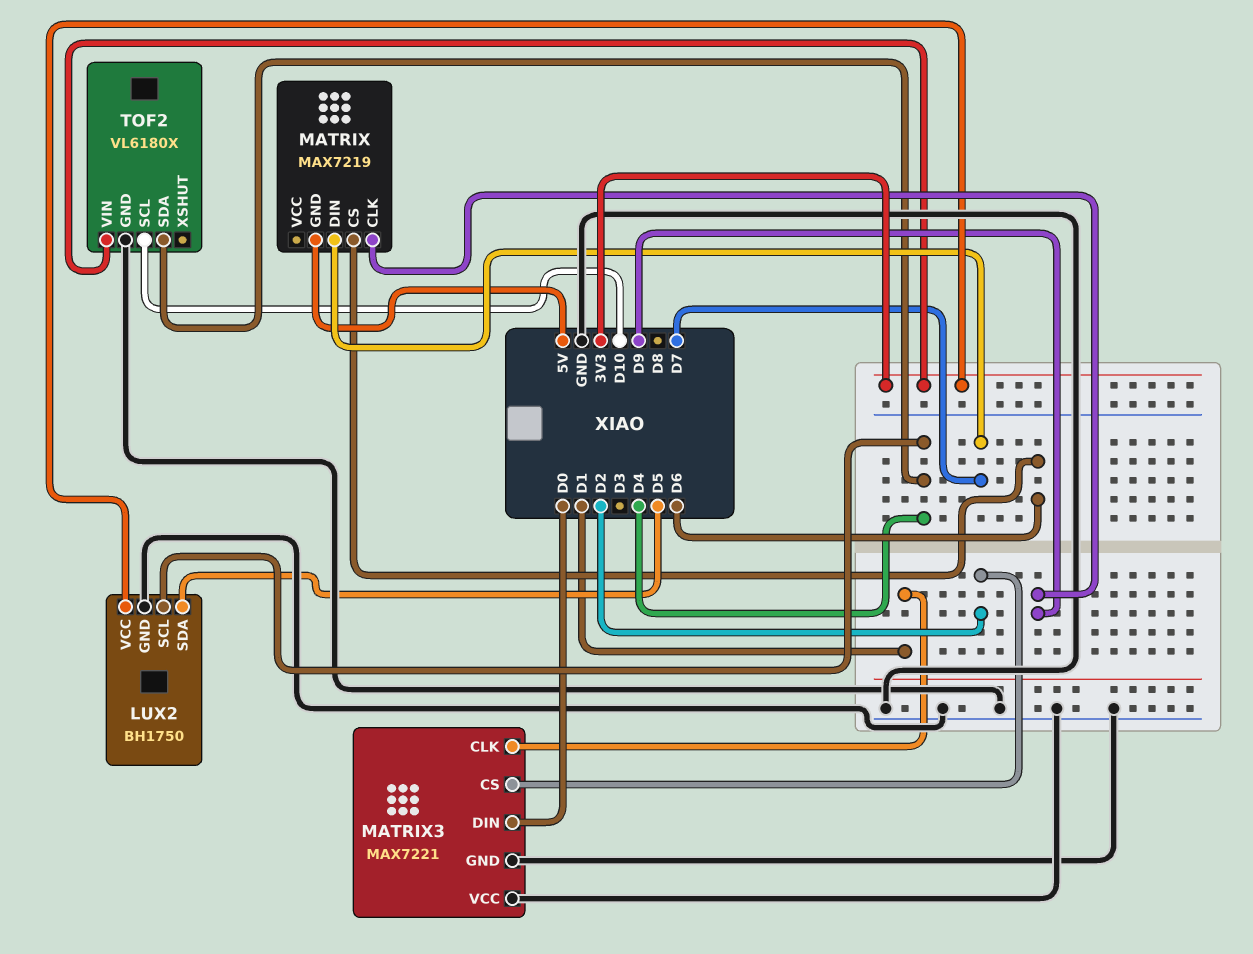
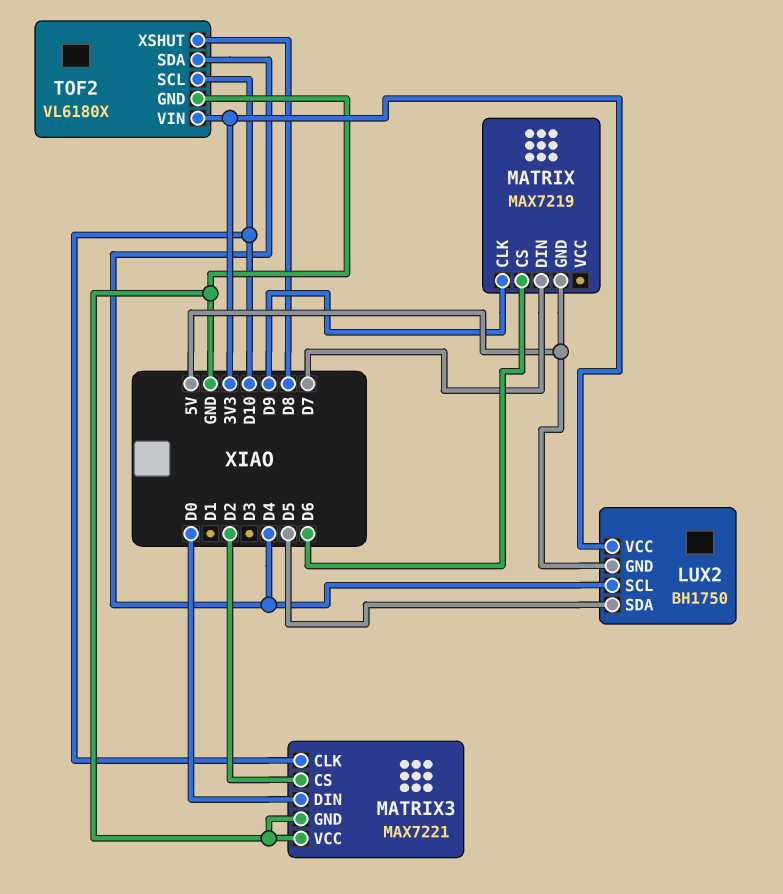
LUX2 pin GND: GND -> 5V
MATRIX3 pin CLK: D1 -> D10
TOF2 pin XSHUT: none -> D8

